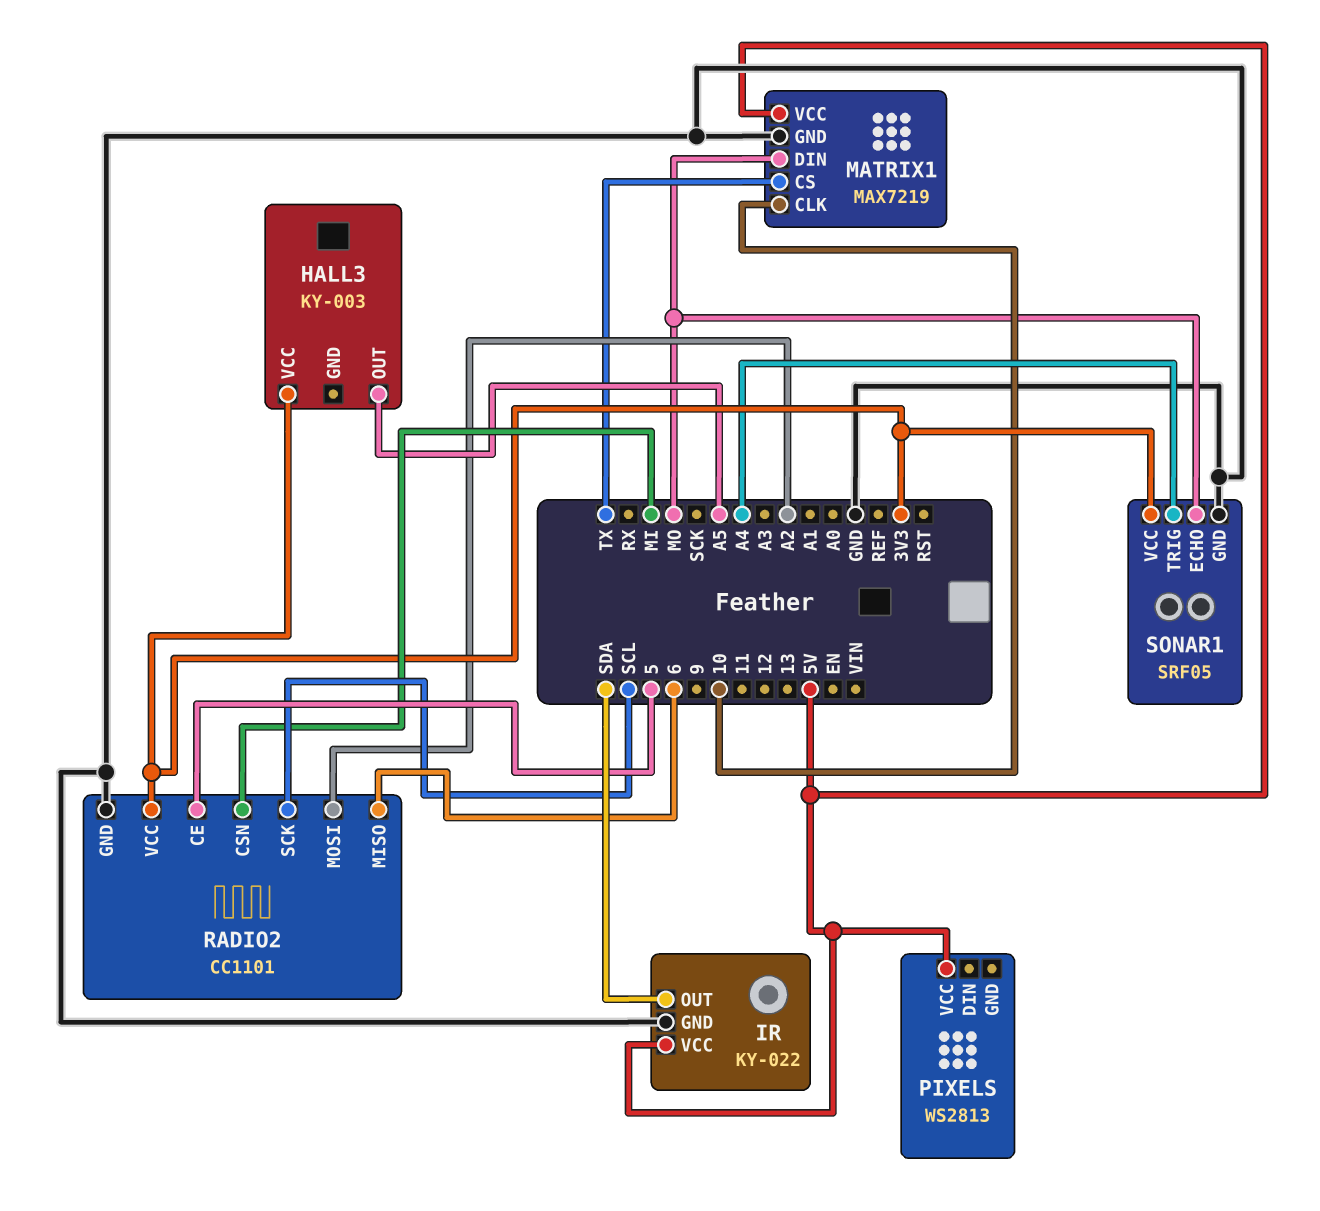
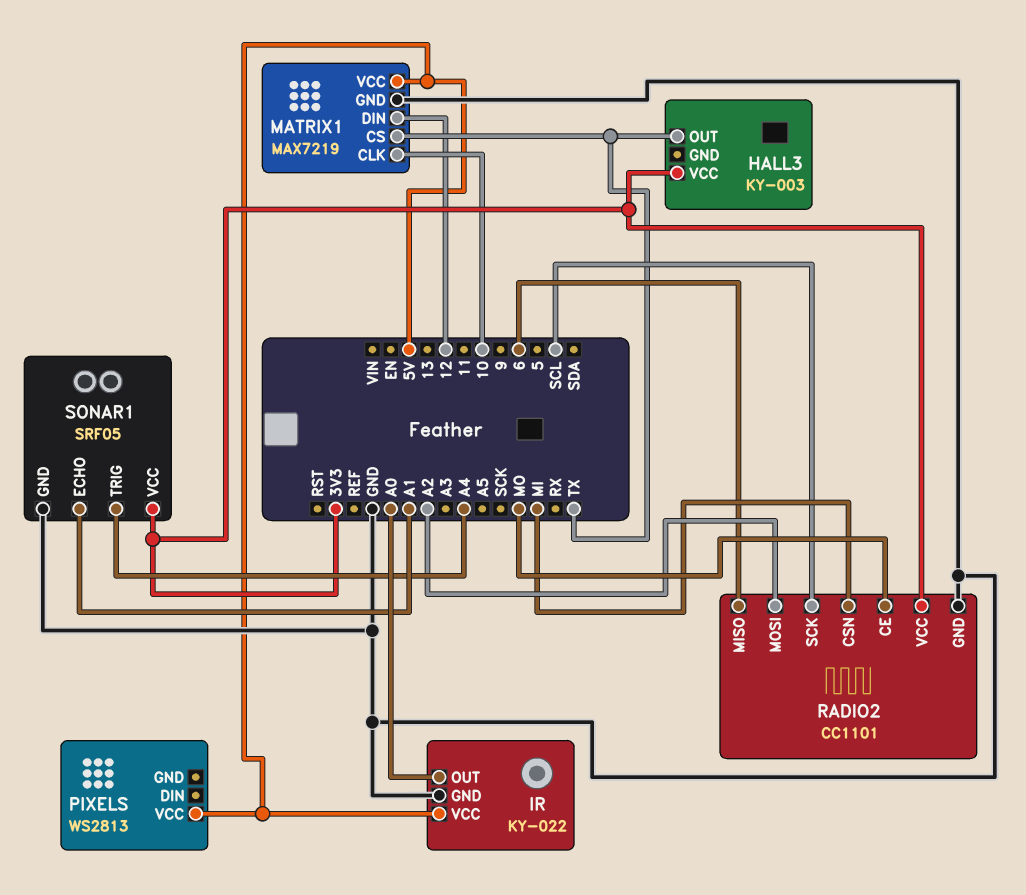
HALL3 pin OUT: A5 -> TX
IR pin OUT: SDA -> A0
MATRIX1 pin DIN: MO -> 12
RADIO2 pin CE: 5 -> MO
SONAR1 pin ECHO: MO -> A1

